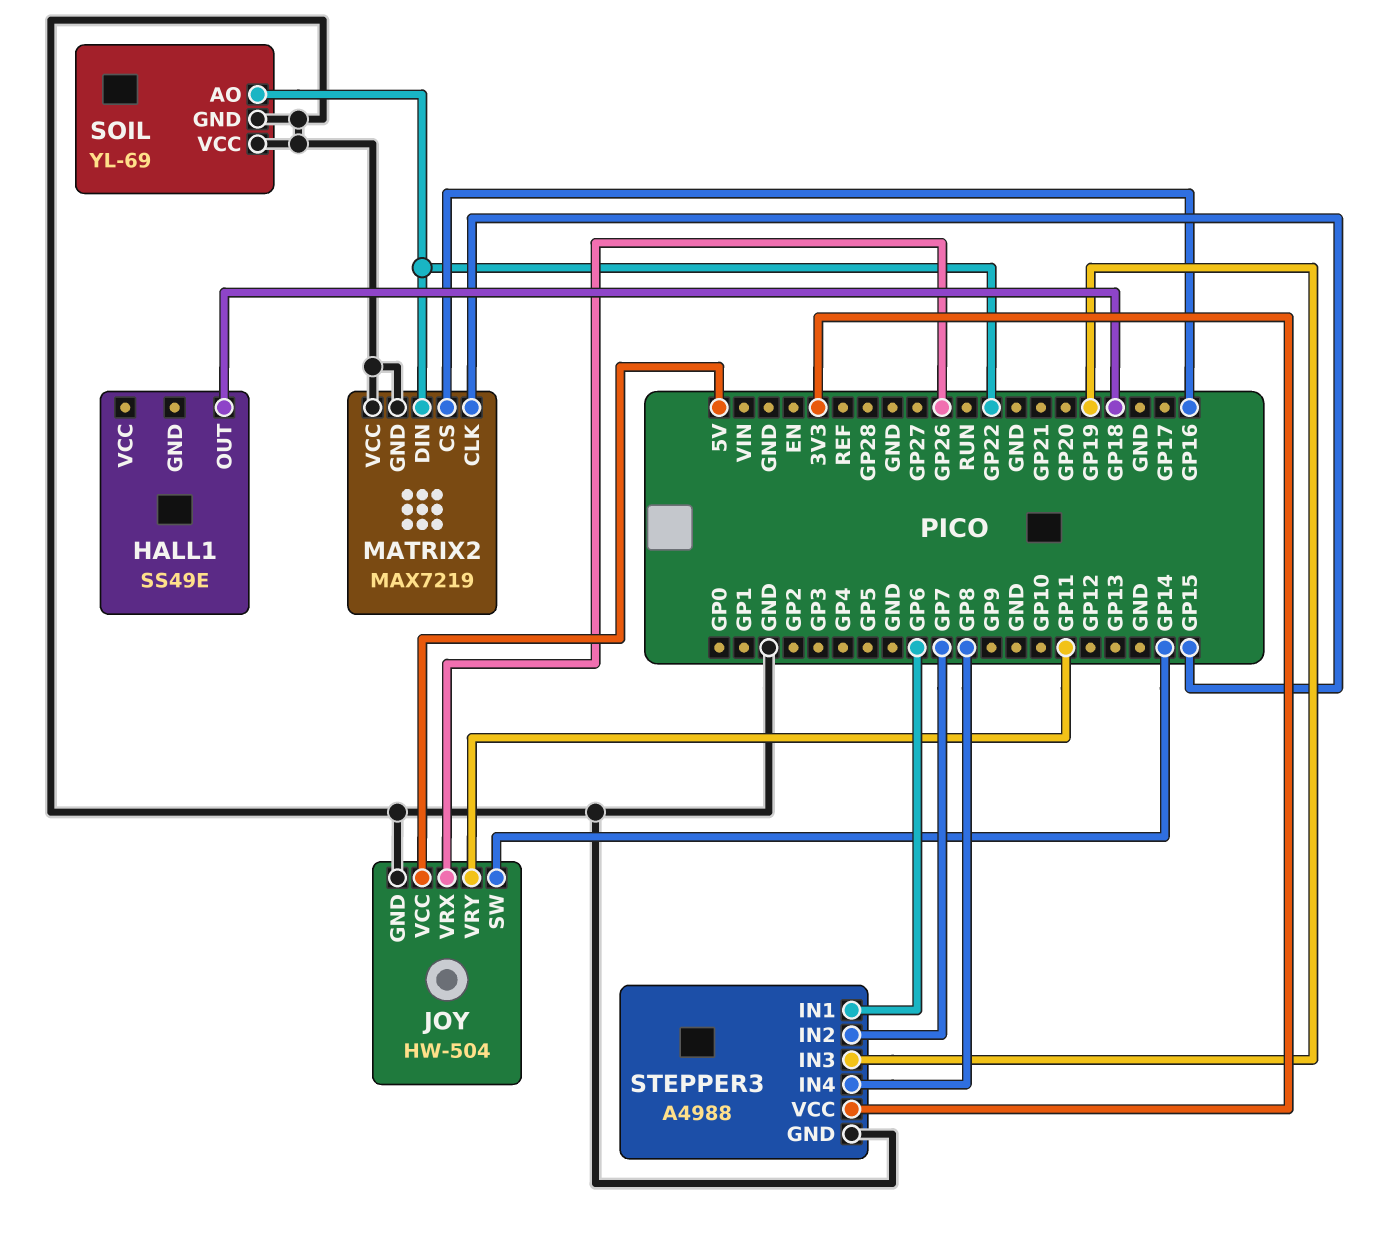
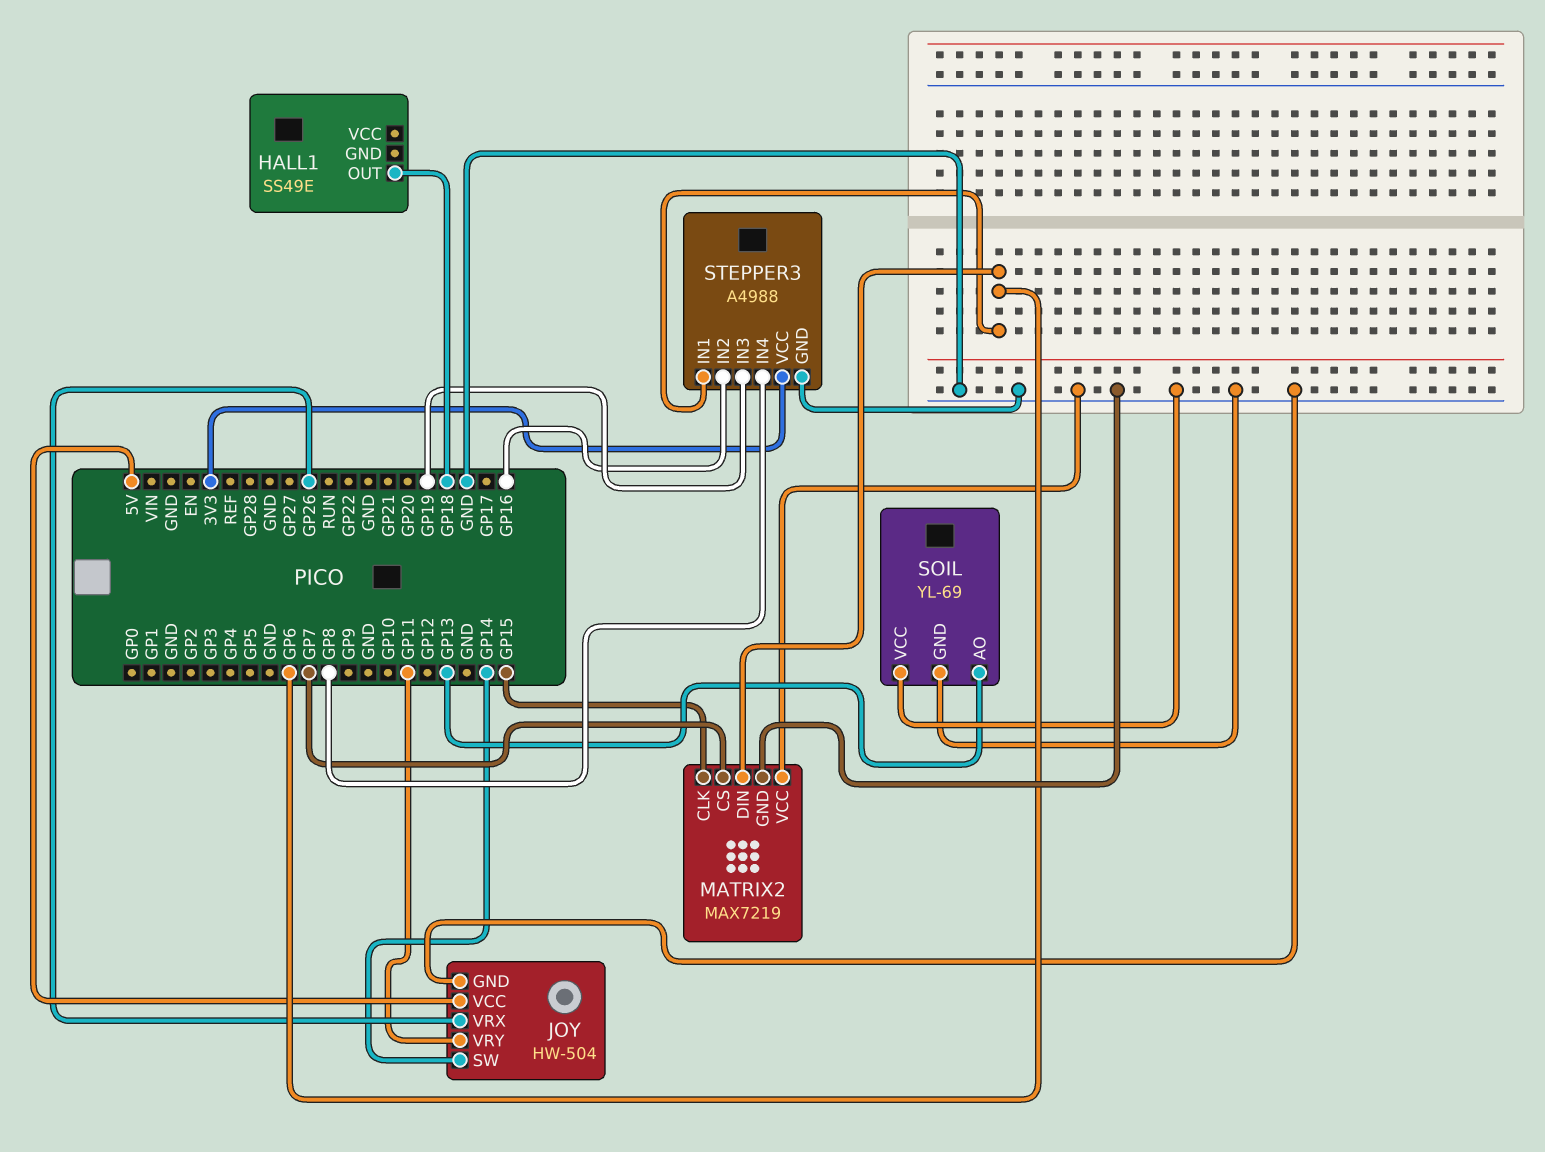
MATRIX2 pin CS: GP16 -> GP7
MATRIX2 pin DIN: GP22 -> GP6
SOIL pin AO: GP22 -> GP13
STEPPER3 pin IN2: GP7 -> GP16

